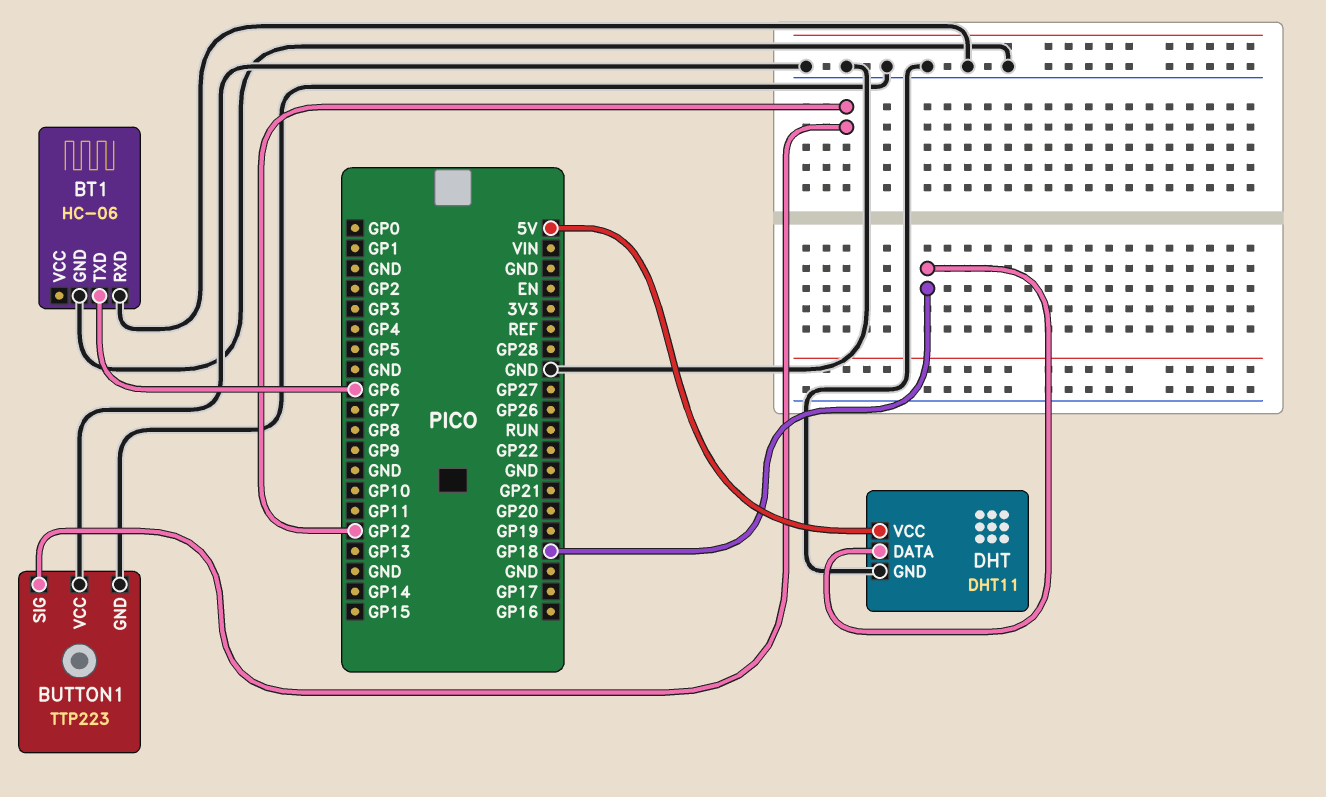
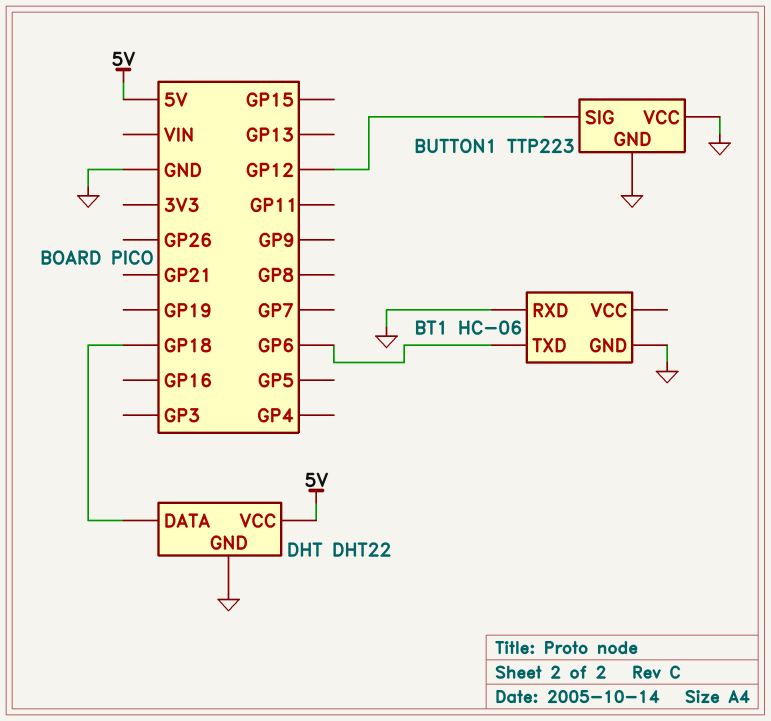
DHT: DHT11 -> DHT22

